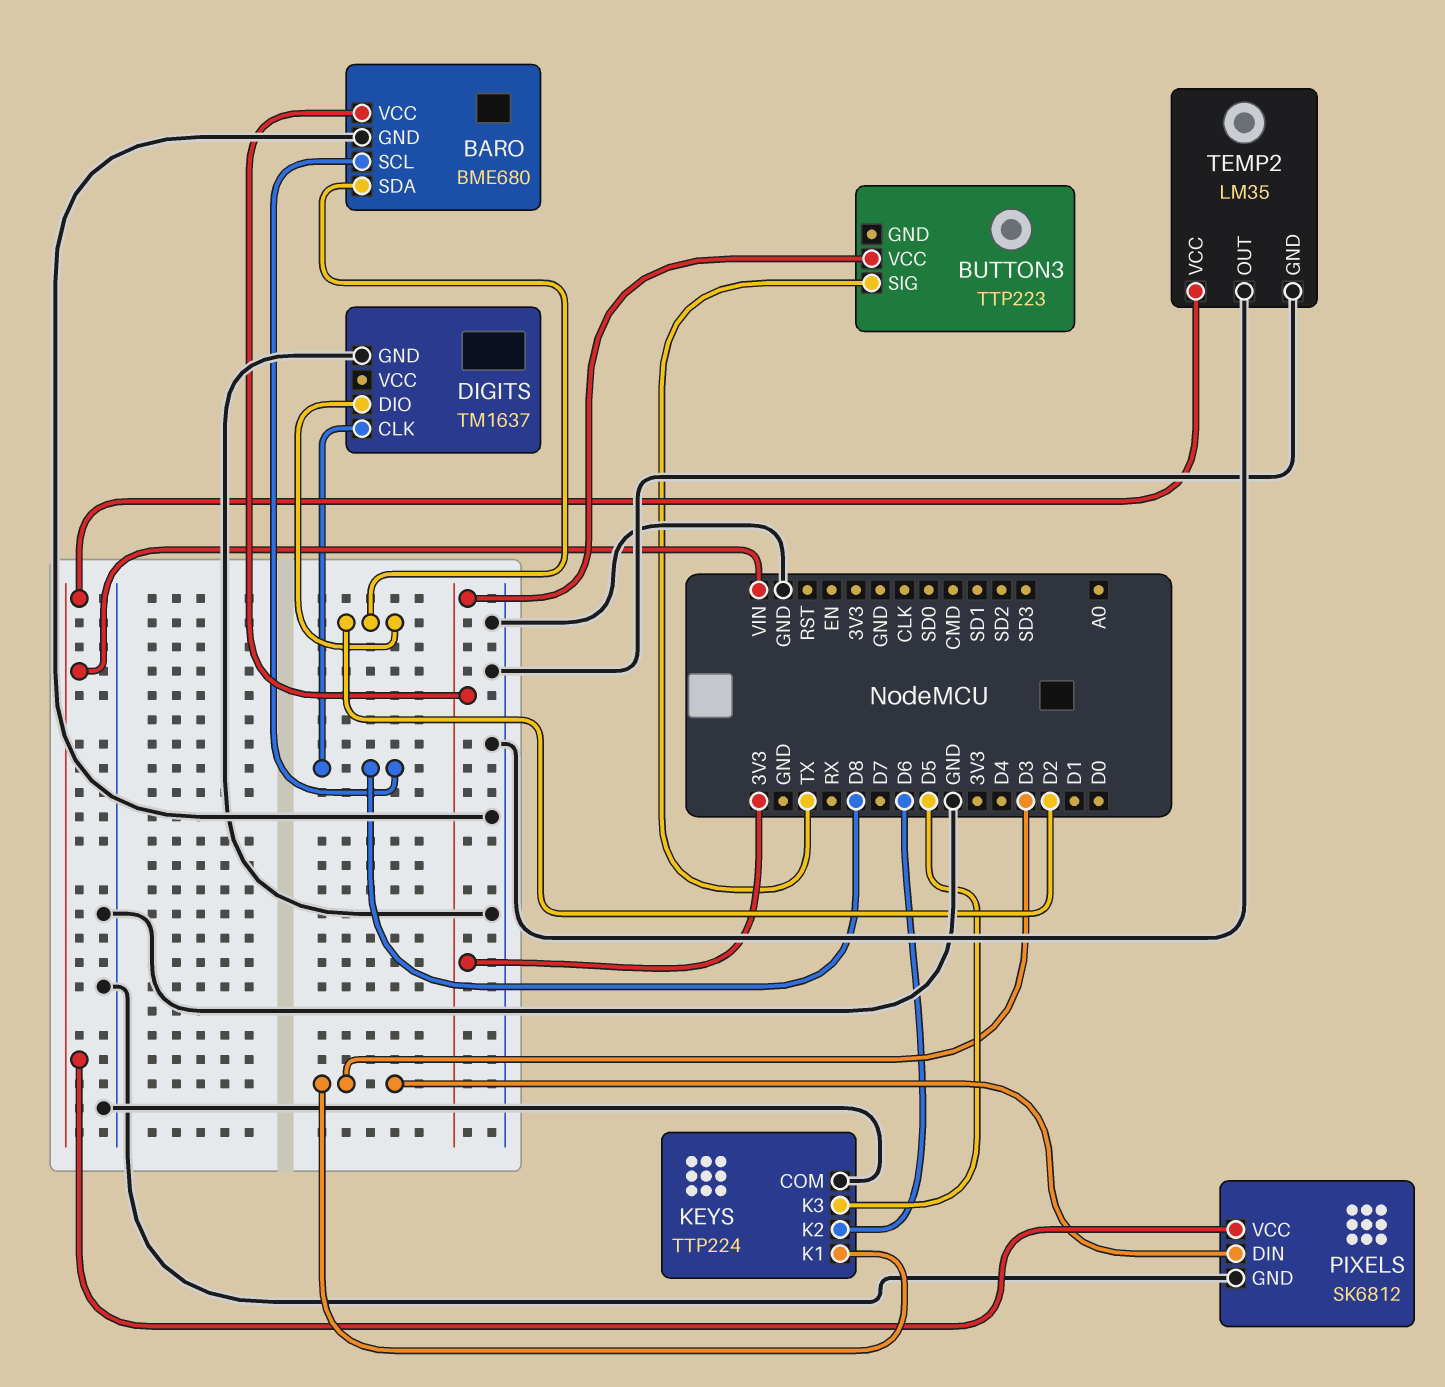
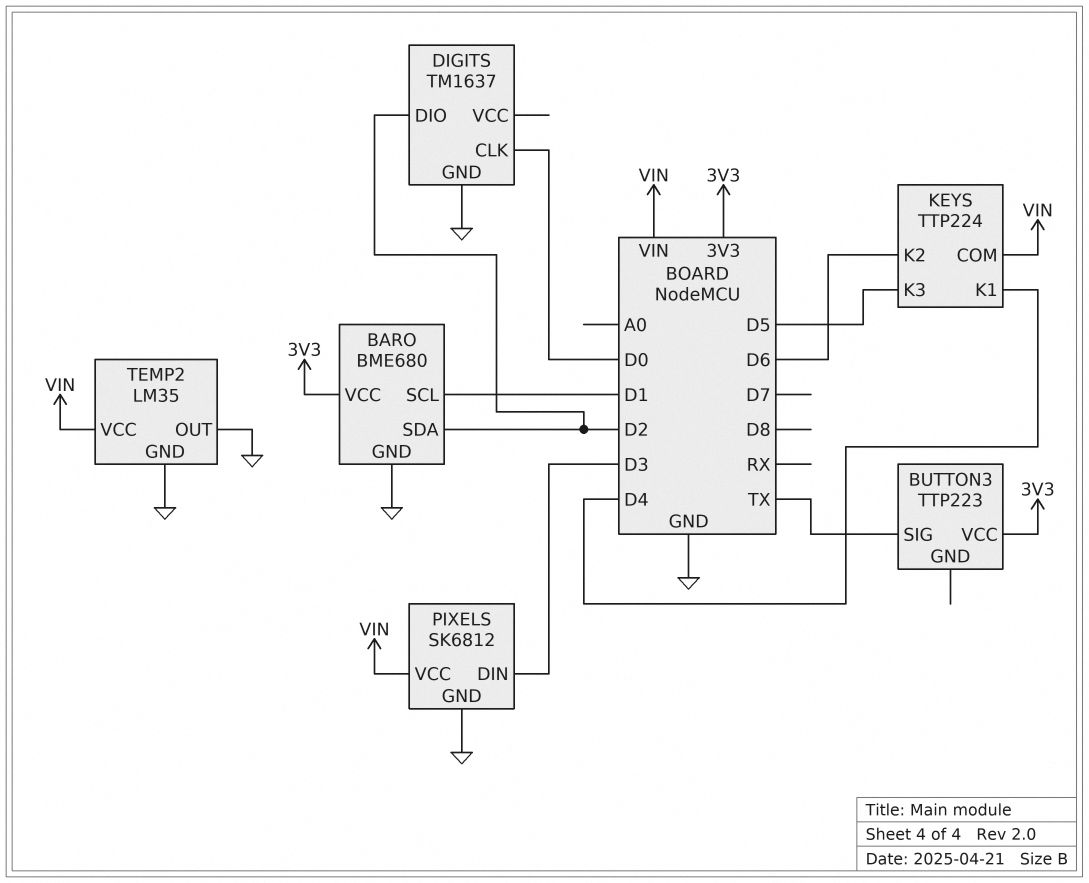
BARO pin SCL: D8 -> D1
DIGITS pin CLK: D8 -> D0
KEYS pin COM: GND -> VIN
KEYS pin K1: D3 -> D4

